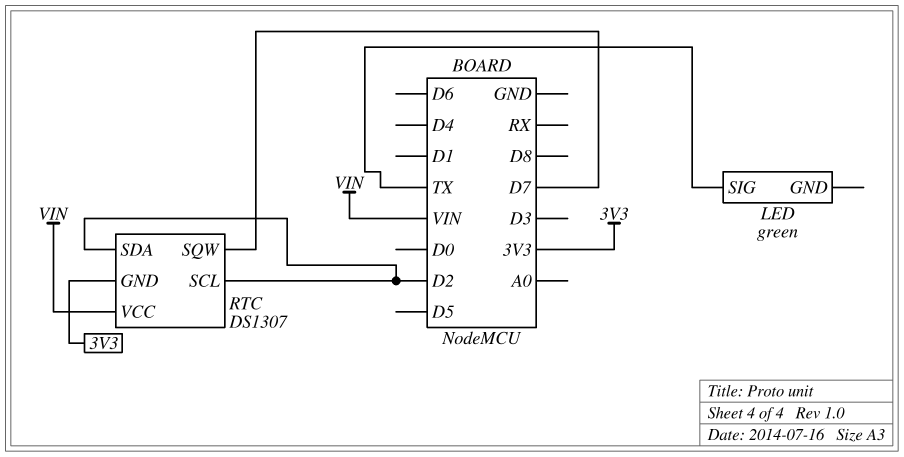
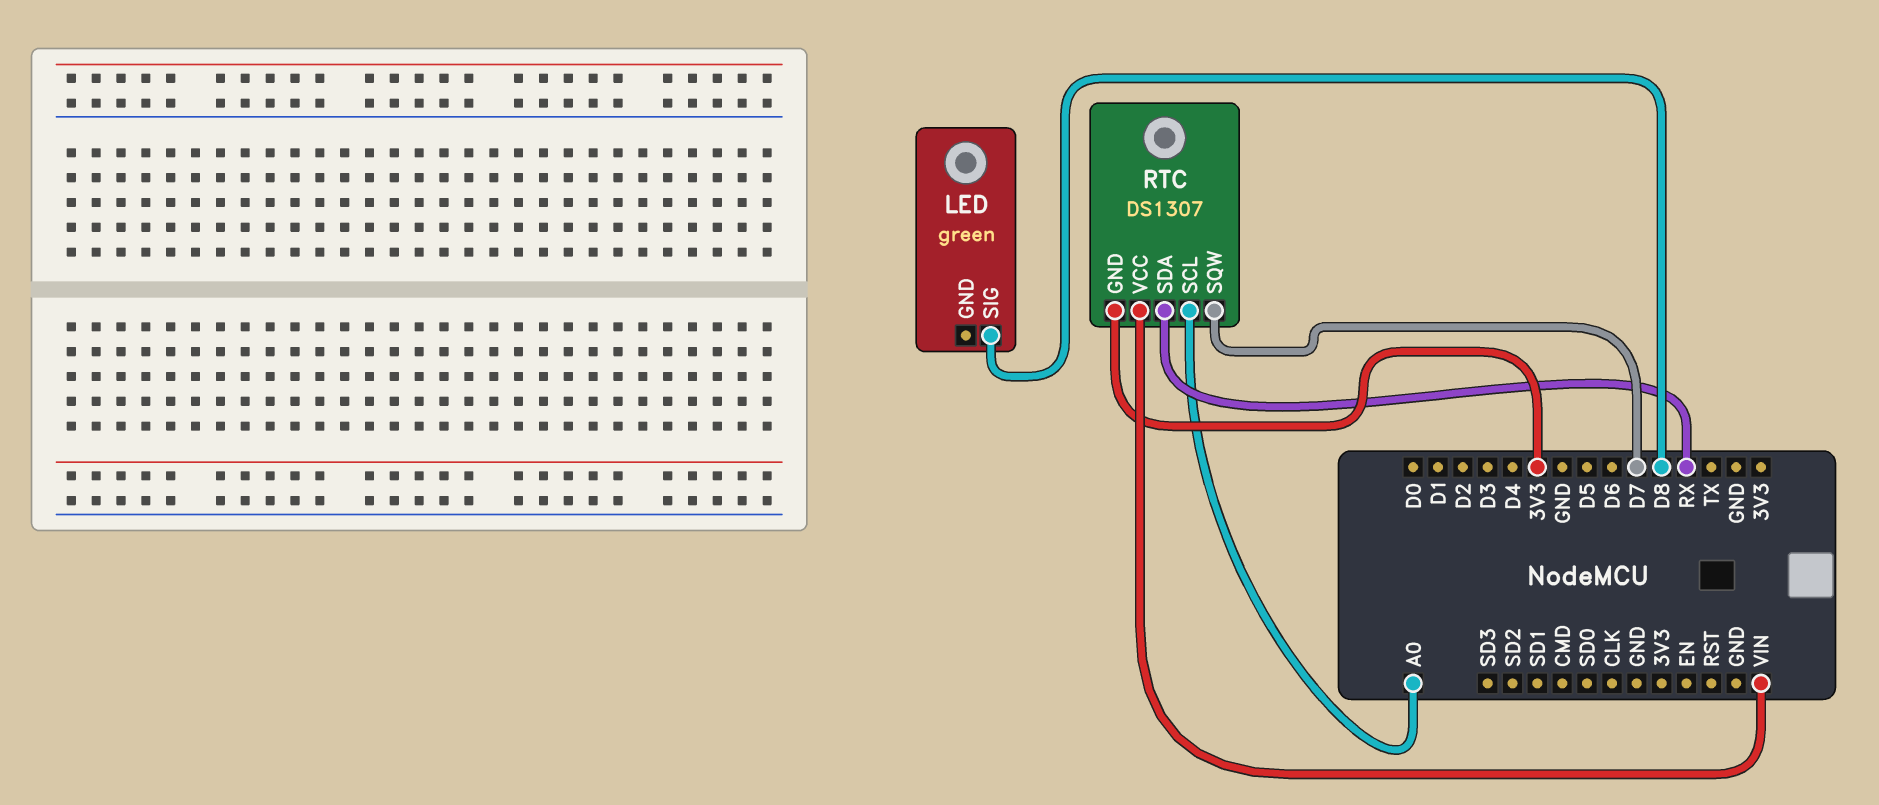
LED pin SIG: TX -> D8
RTC pin SCL: D2 -> A0
RTC pin SDA: D2 -> RX

